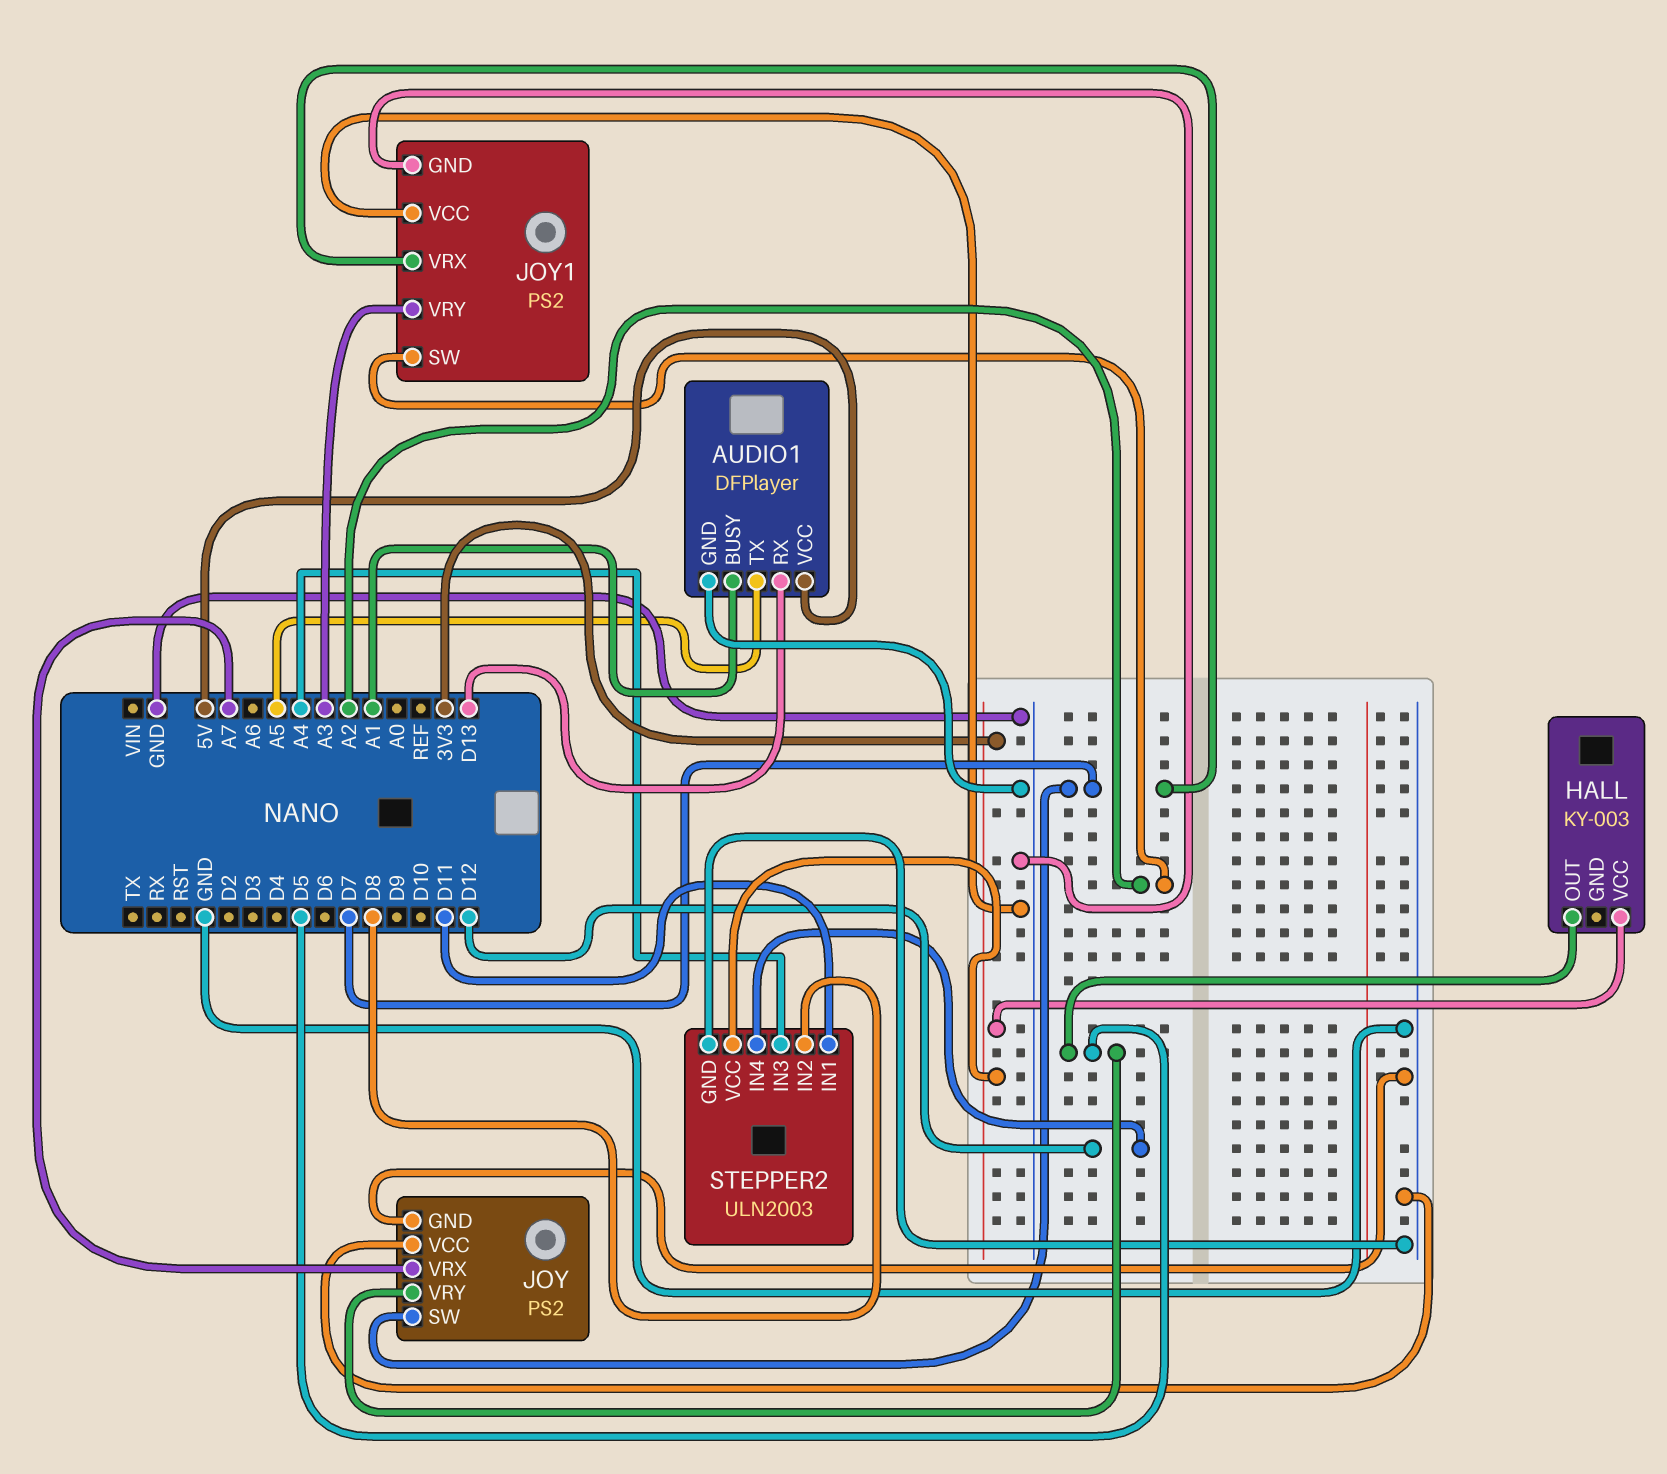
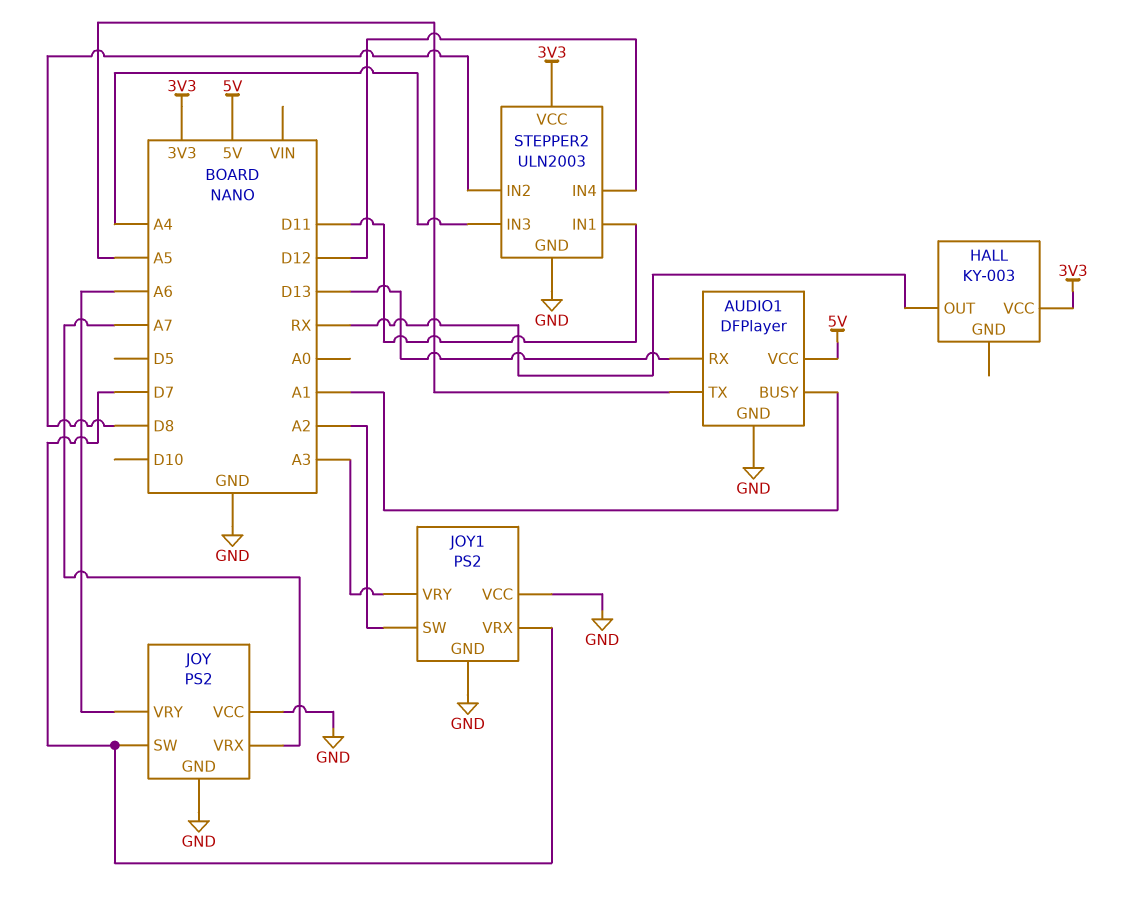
HALL pin OUT: D5 -> RX
JOY pin VRY: D5 -> A6

